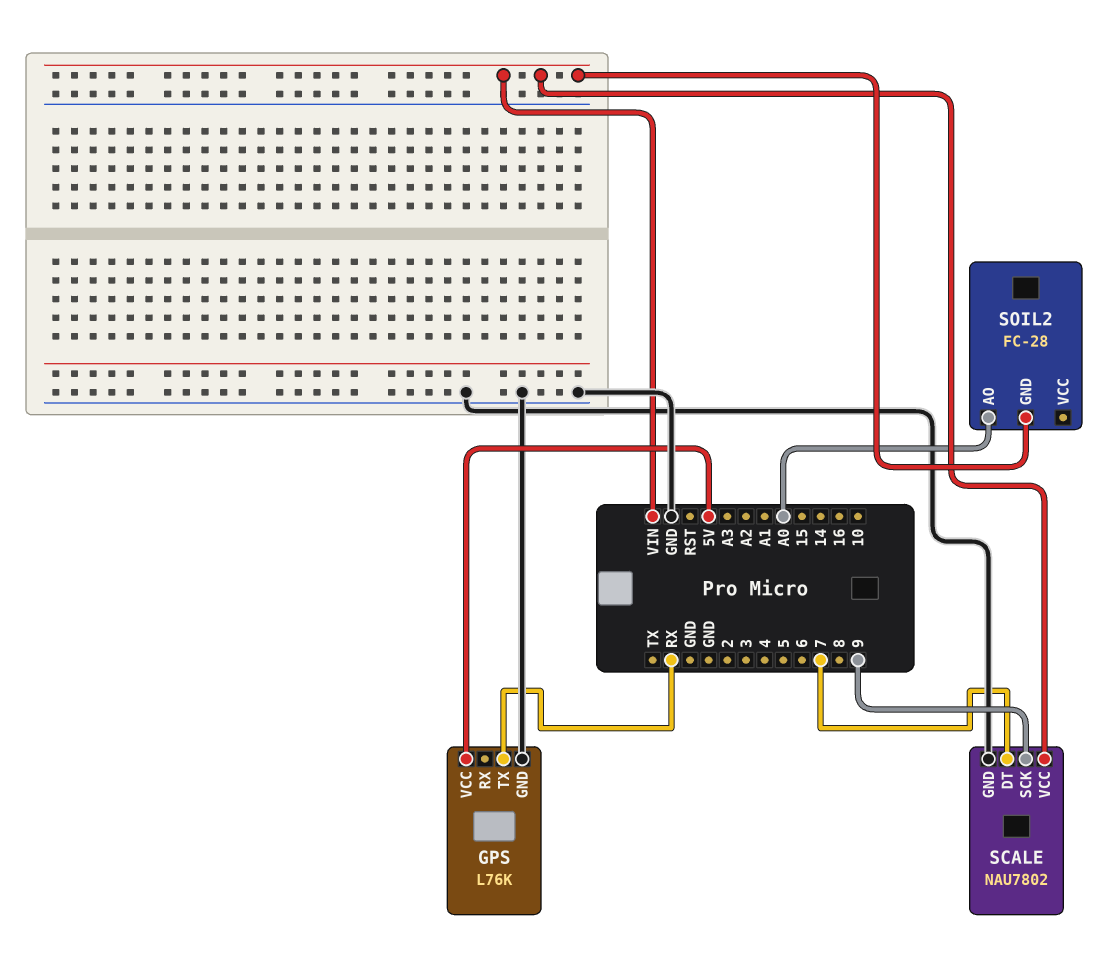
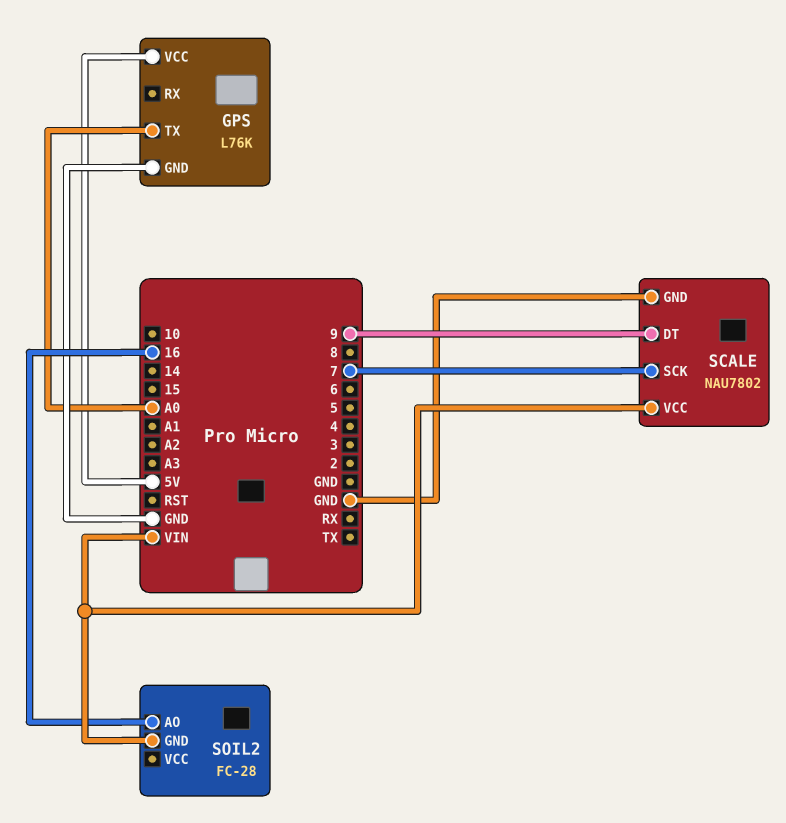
GPS pin TX: RX -> A0
SCALE pin DT: 7 -> 9
SCALE pin SCK: 9 -> 7
SOIL2 pin AO: A0 -> 16

